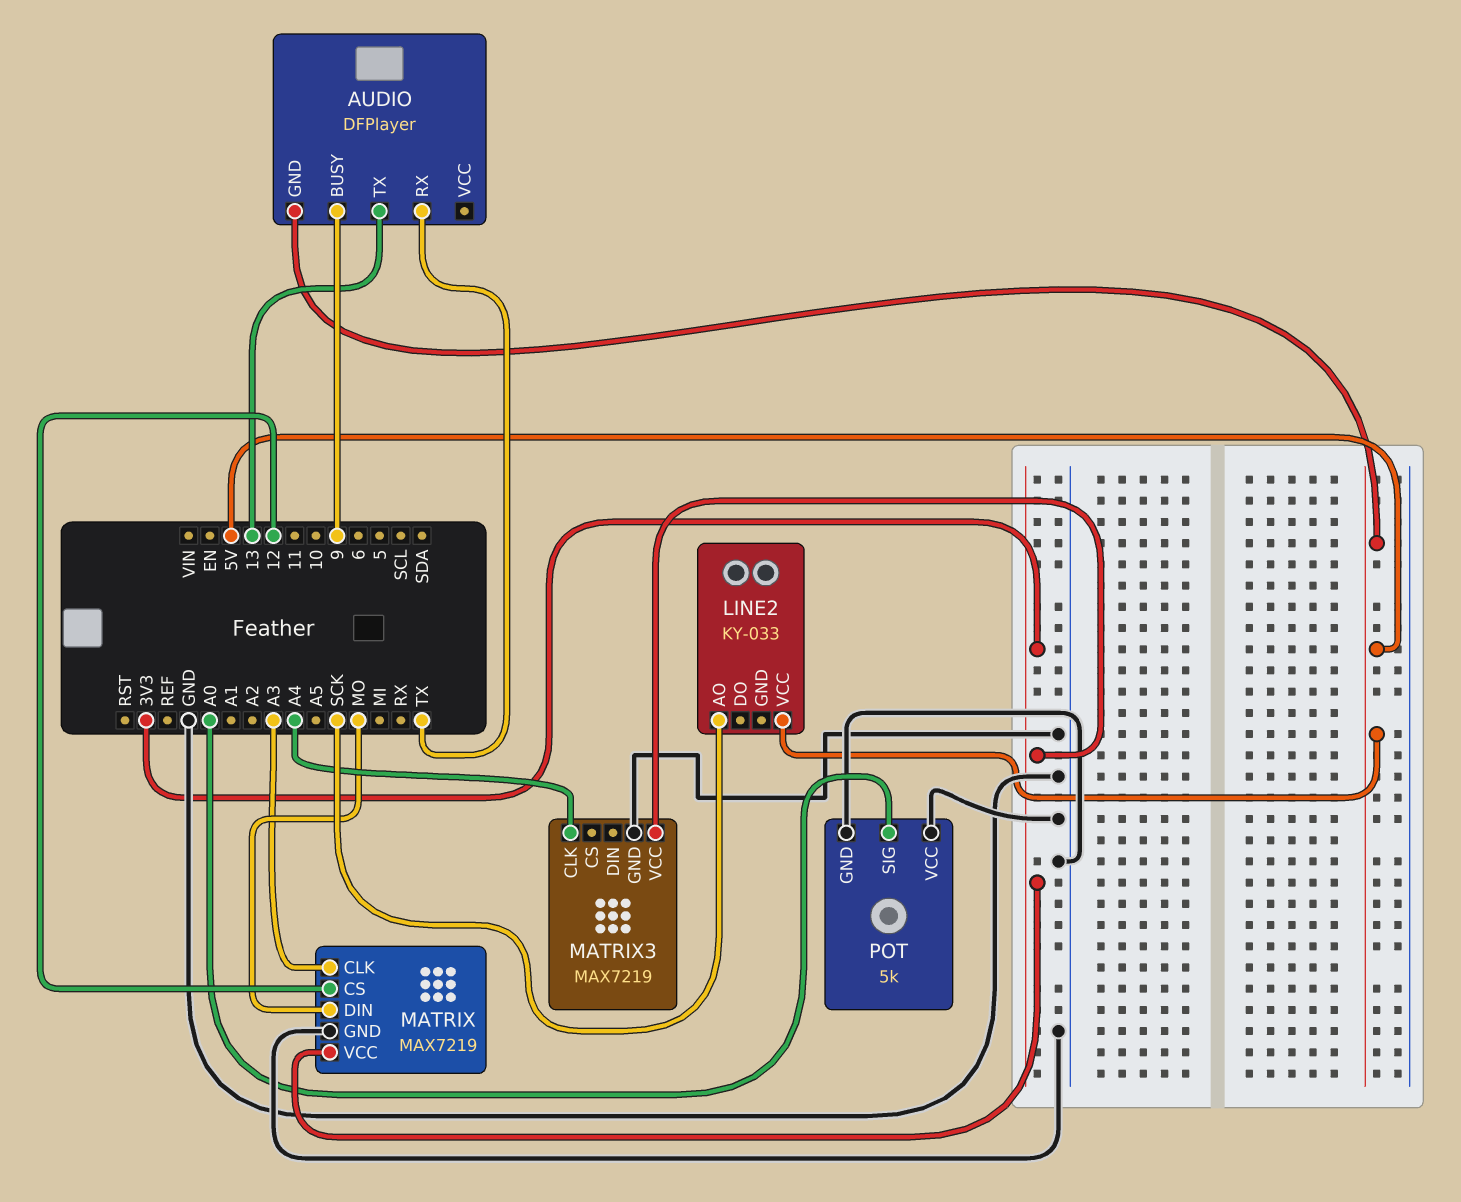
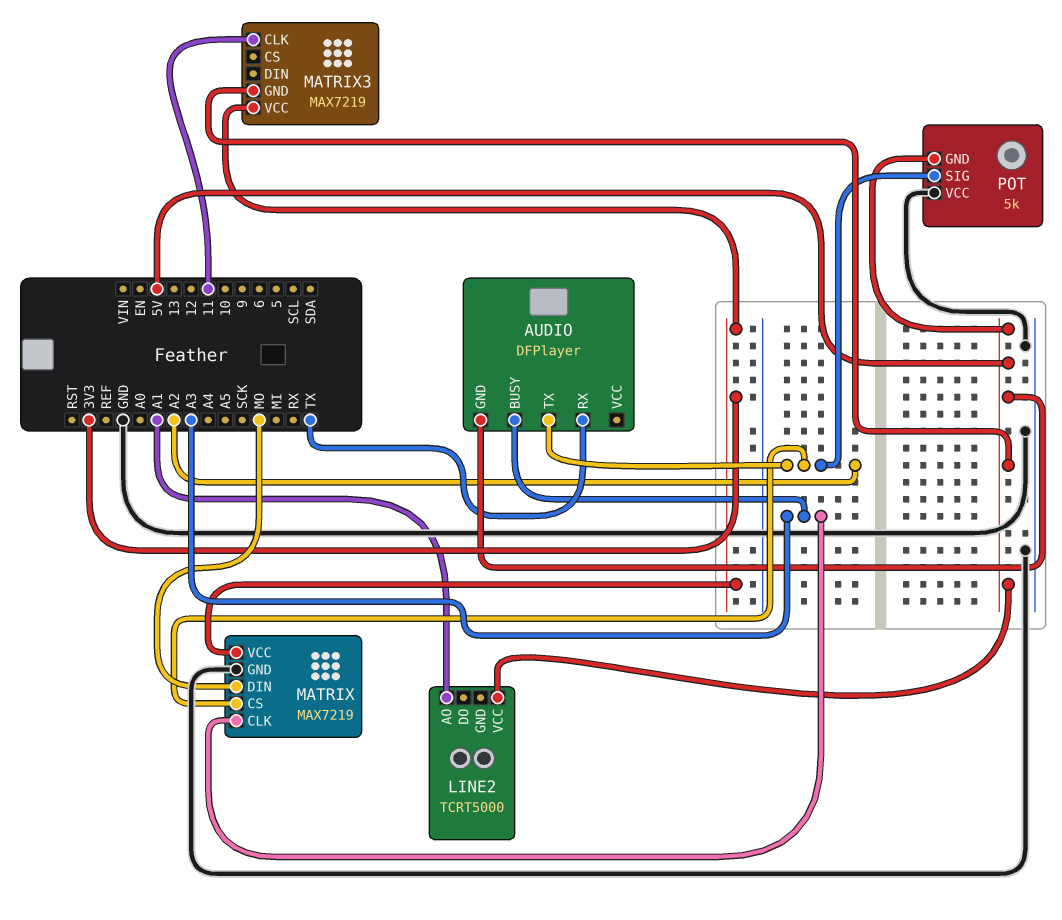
AUDIO pin BUSY: 9 -> A3
AUDIO pin TX: 13 -> A2
LINE2: KY-033 -> TCRT5000
LINE2 pin AO: SCK -> A1
MATRIX pin CS: 12 -> A2
MATRIX3 pin CLK: A4 -> 11
MATRIX3 pin GND: GND -> 5V
POT pin GND: GND -> 5V
POT pin SIG: A0 -> A2

